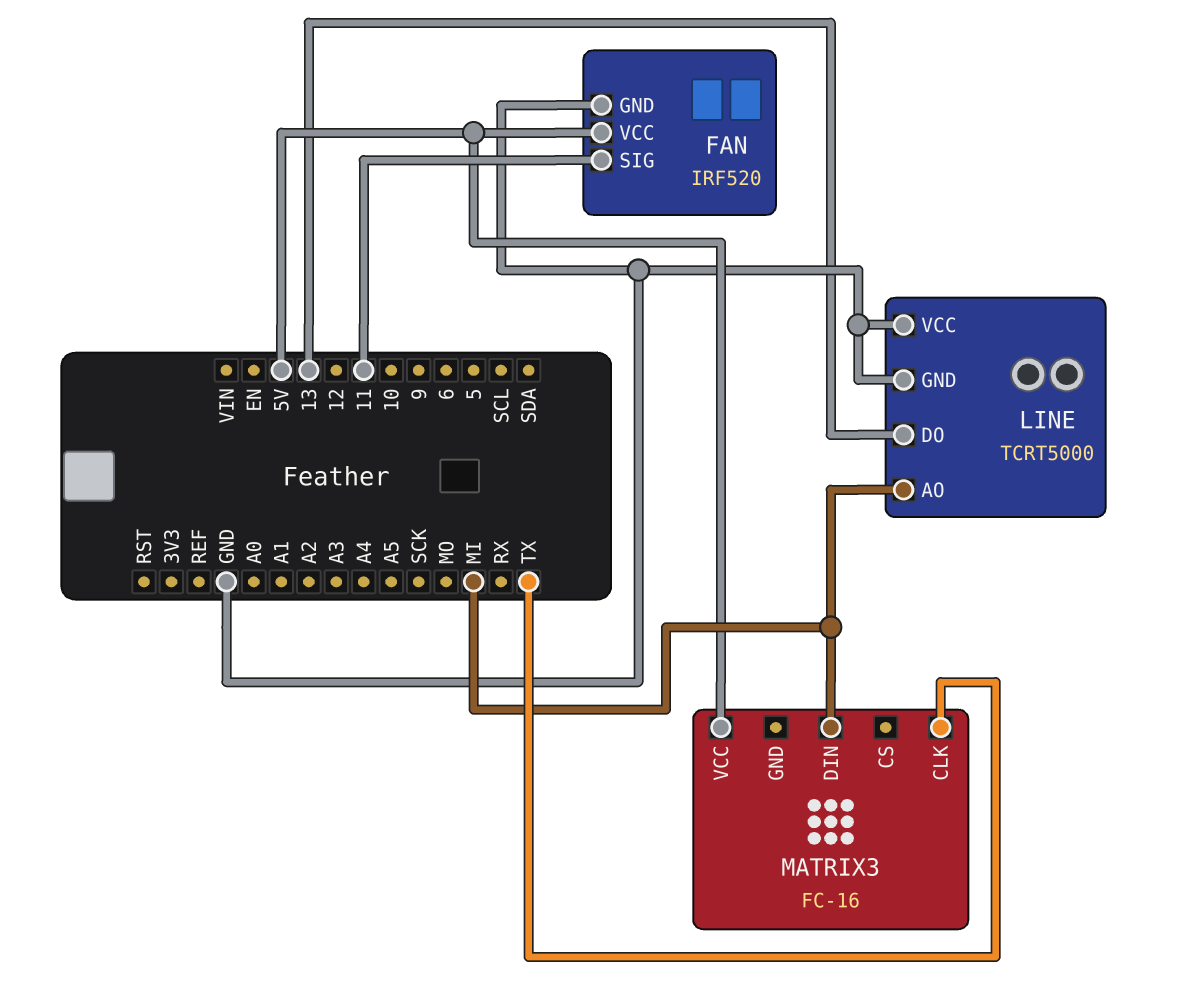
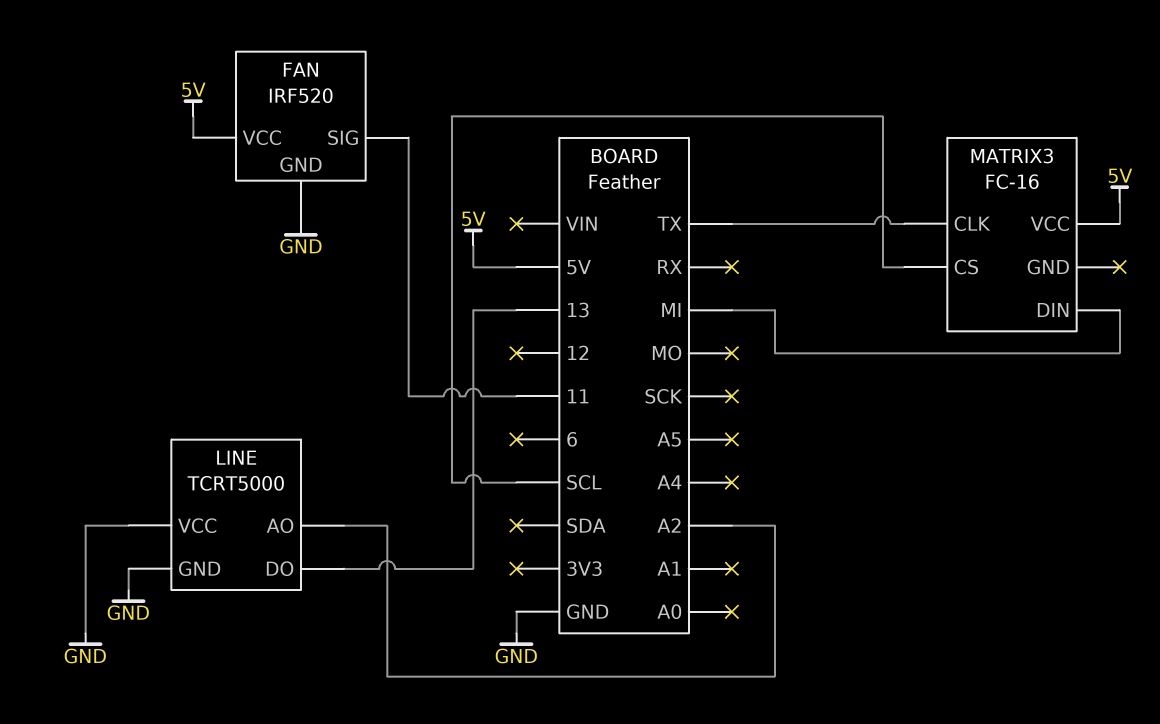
LINE pin AO: MI -> A2
MATRIX3 pin CS: none -> SCL

